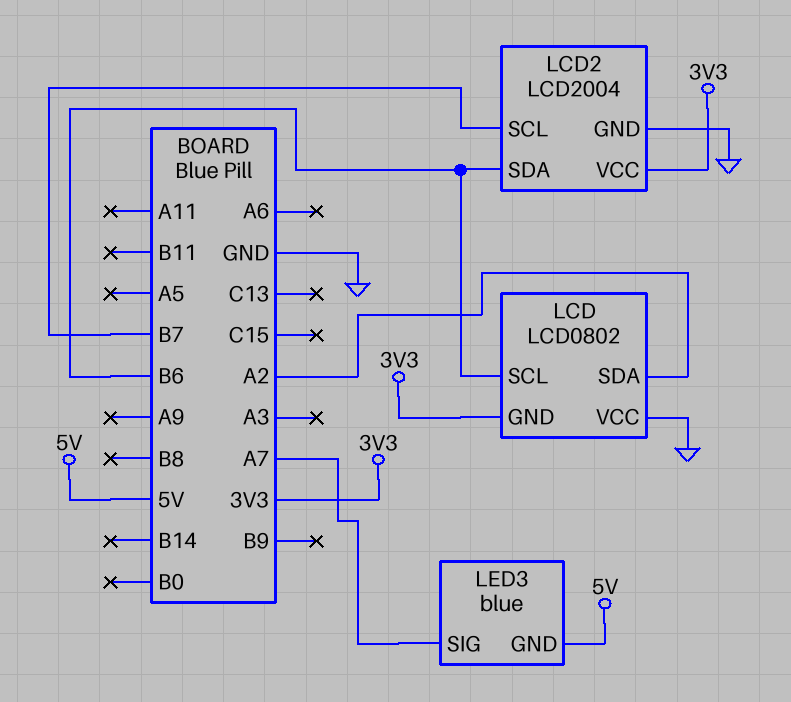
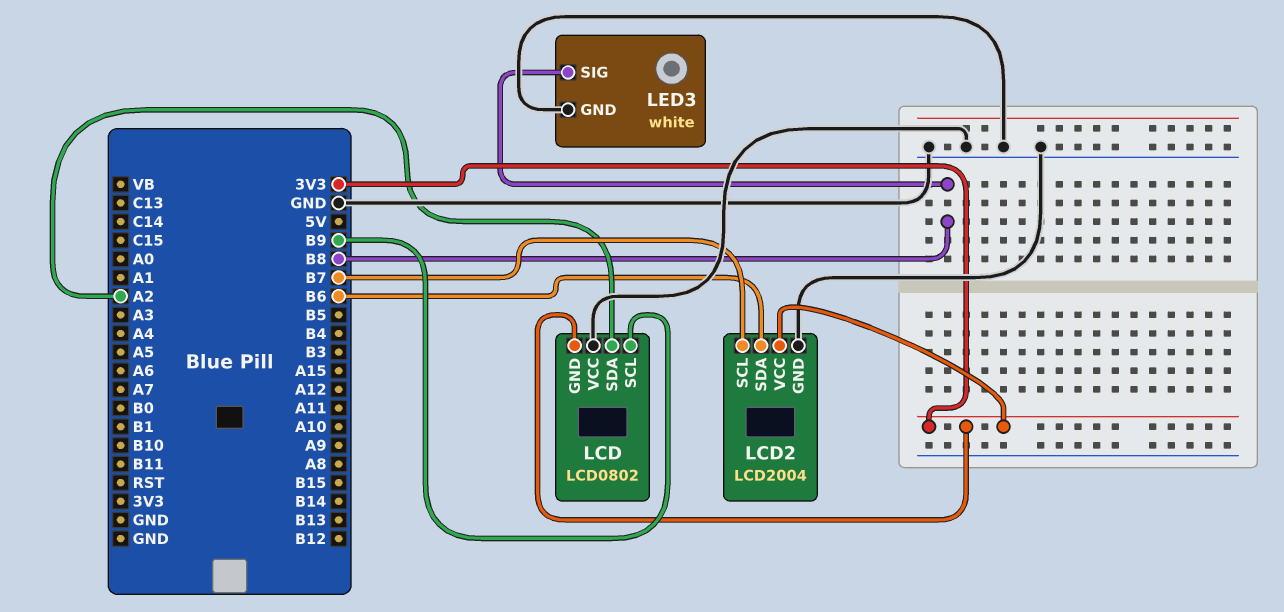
LCD pin SCL: B6 -> B9
LED3: blue -> white
LED3 pin GND: 5V -> GND
LED3 pin SIG: A7 -> B8

